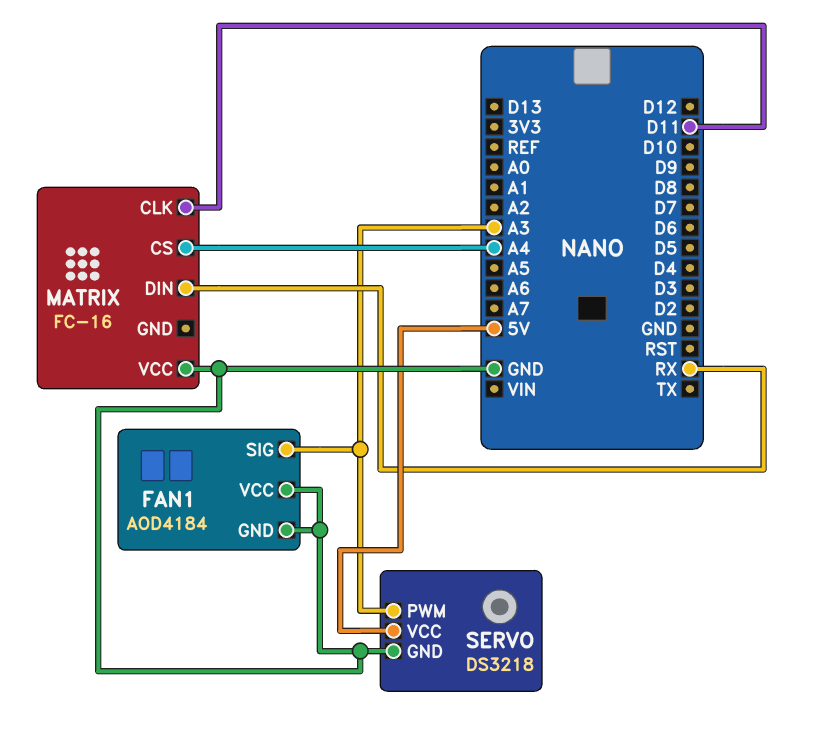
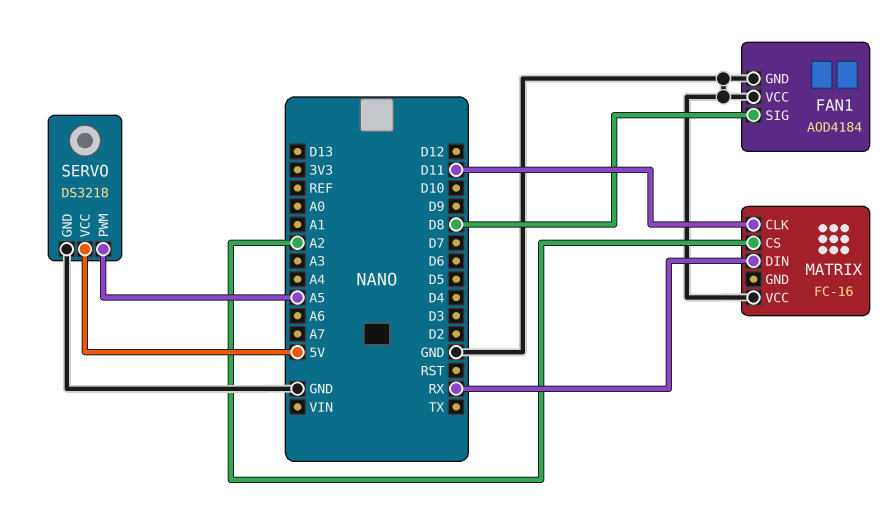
FAN1 pin SIG: A3 -> D8
MATRIX pin CS: A4 -> A2
SERVO pin PWM: A3 -> A5

